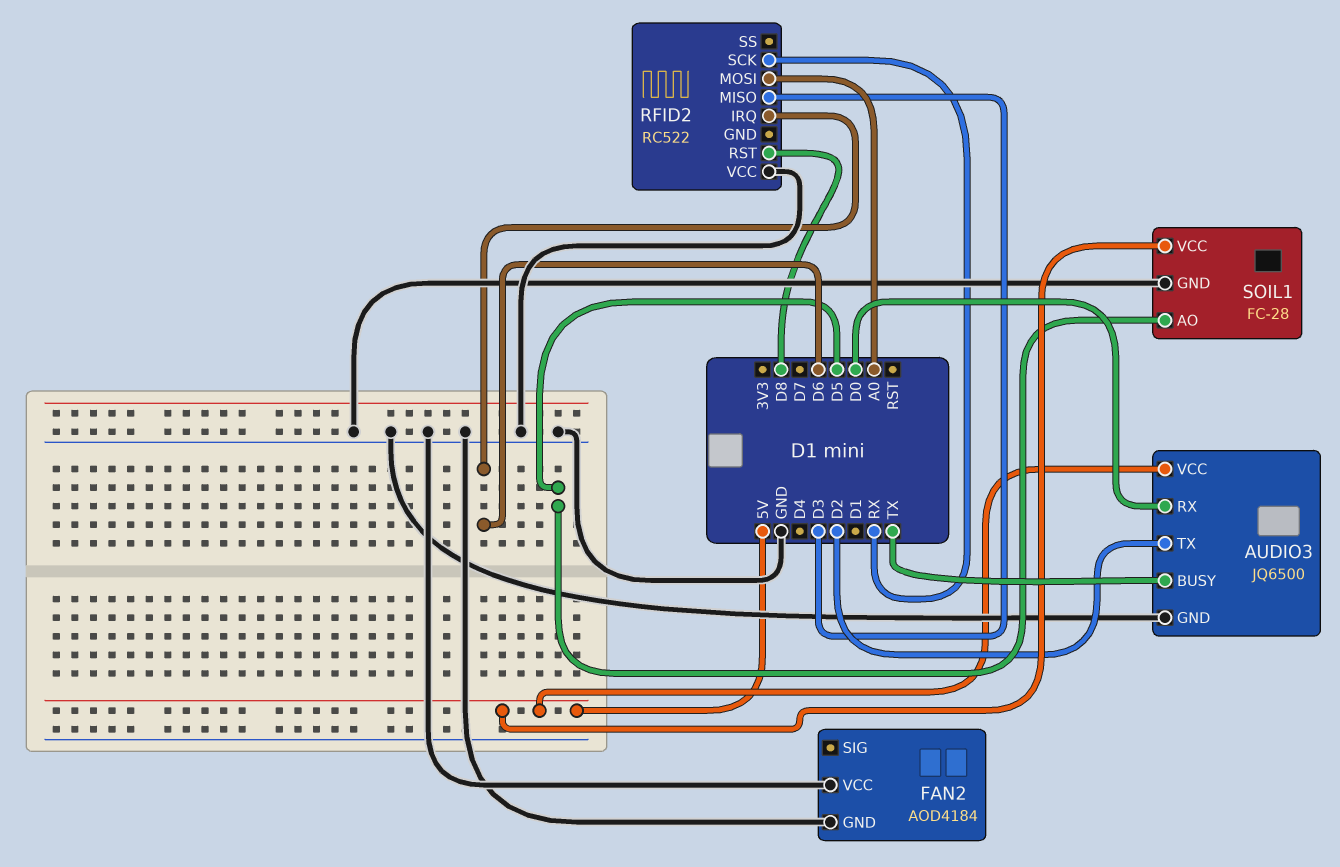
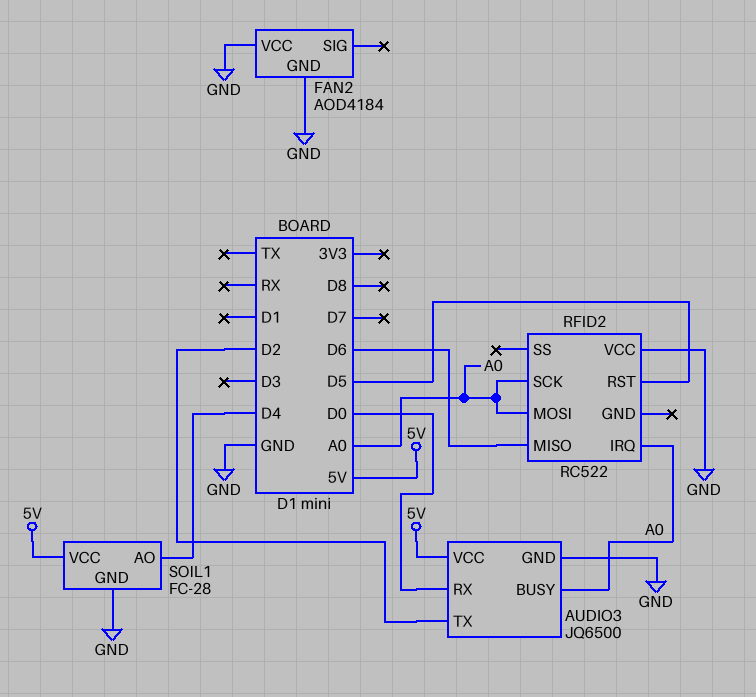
AUDIO3 pin BUSY: TX -> A0
RFID2 pin IRQ: D6 -> A0
RFID2 pin MISO: D3 -> D6
RFID2 pin RST: D8 -> D5
RFID2 pin SCK: RX -> A0
SOIL1 pin AO: D5 -> D4

